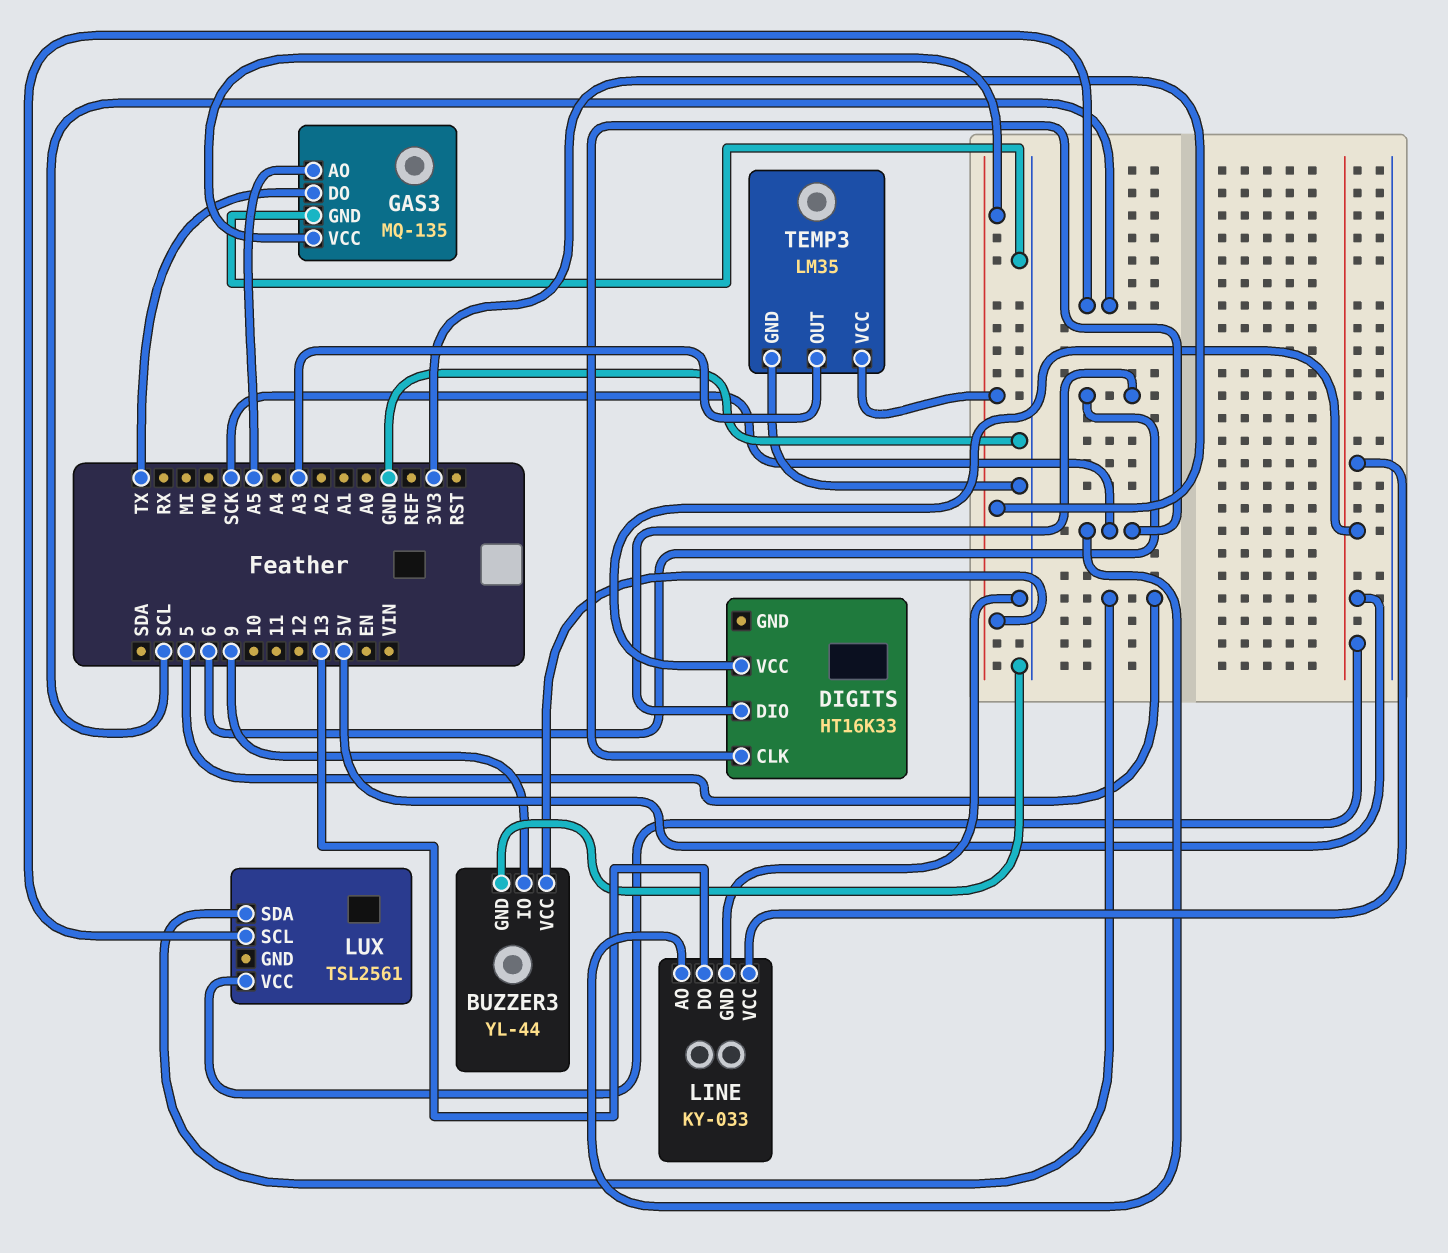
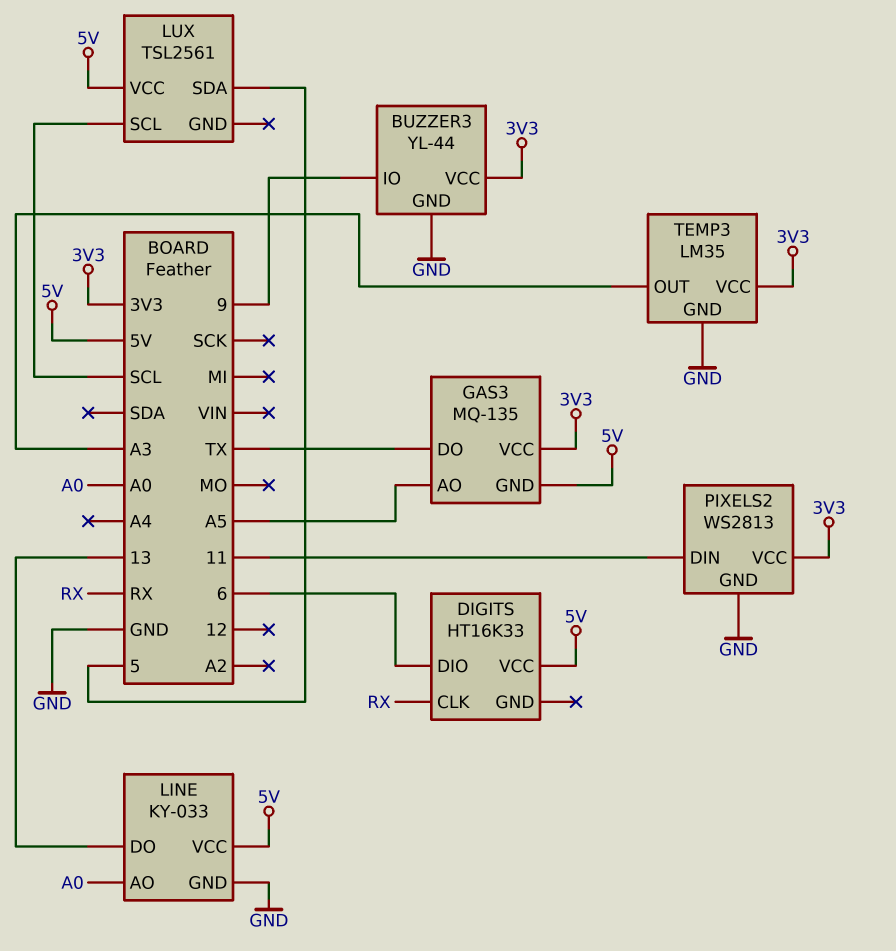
DIGITS pin CLK: SCK -> RX
GAS3 pin GND: GND -> 5V
LINE pin AO: SCK -> A0
PIXELS2: none -> WS2813
PIXELS2 pin DIN: none -> 11
PIXELS2 pin GND: none -> GND
PIXELS2 pin VCC: none -> 3V3

